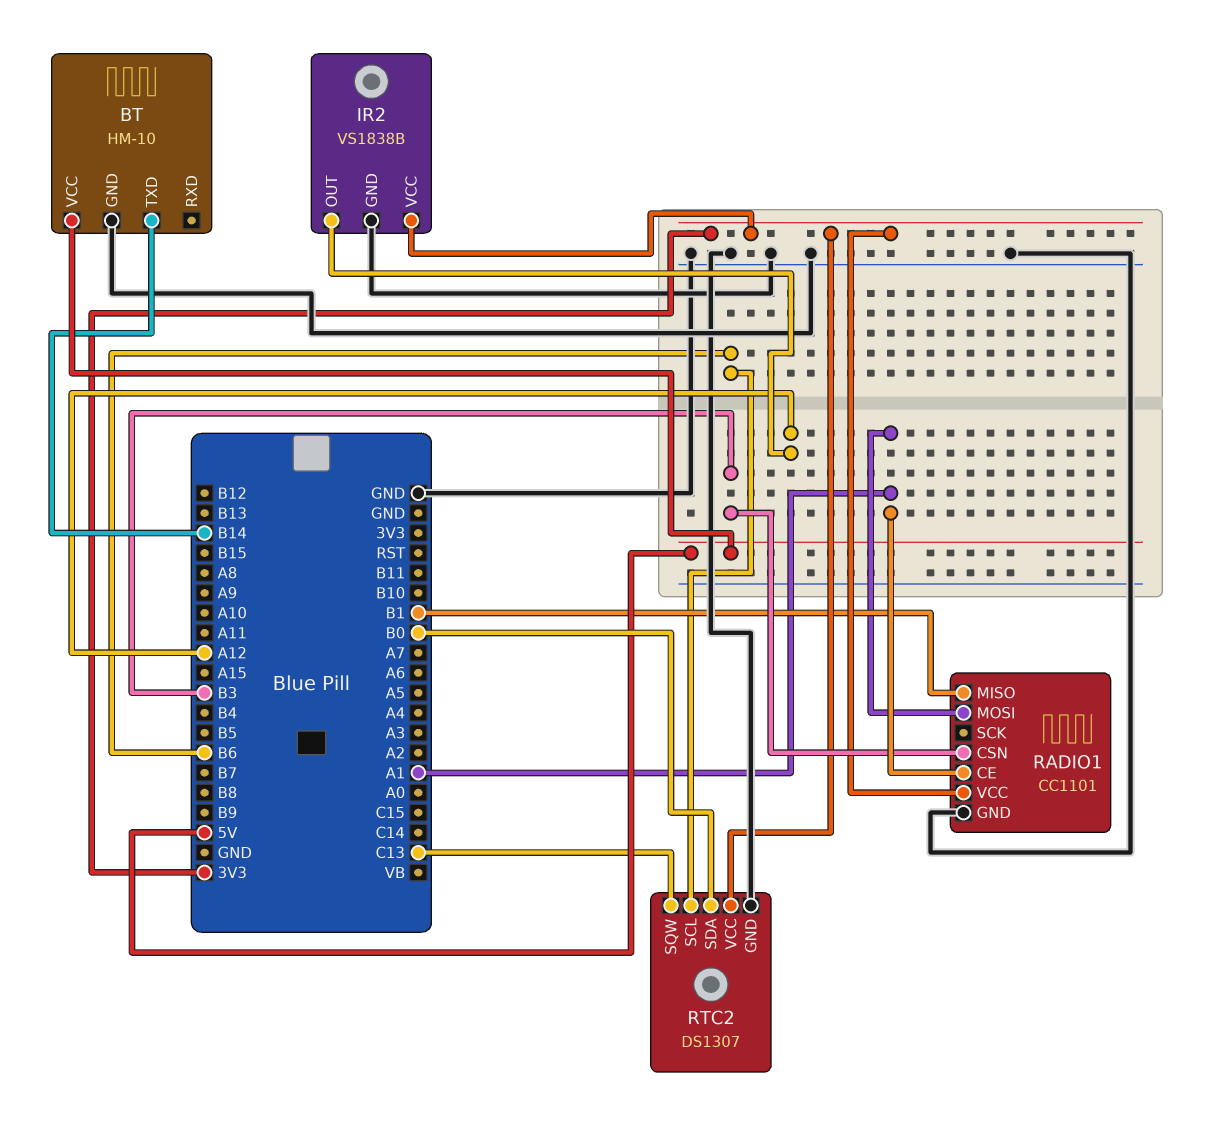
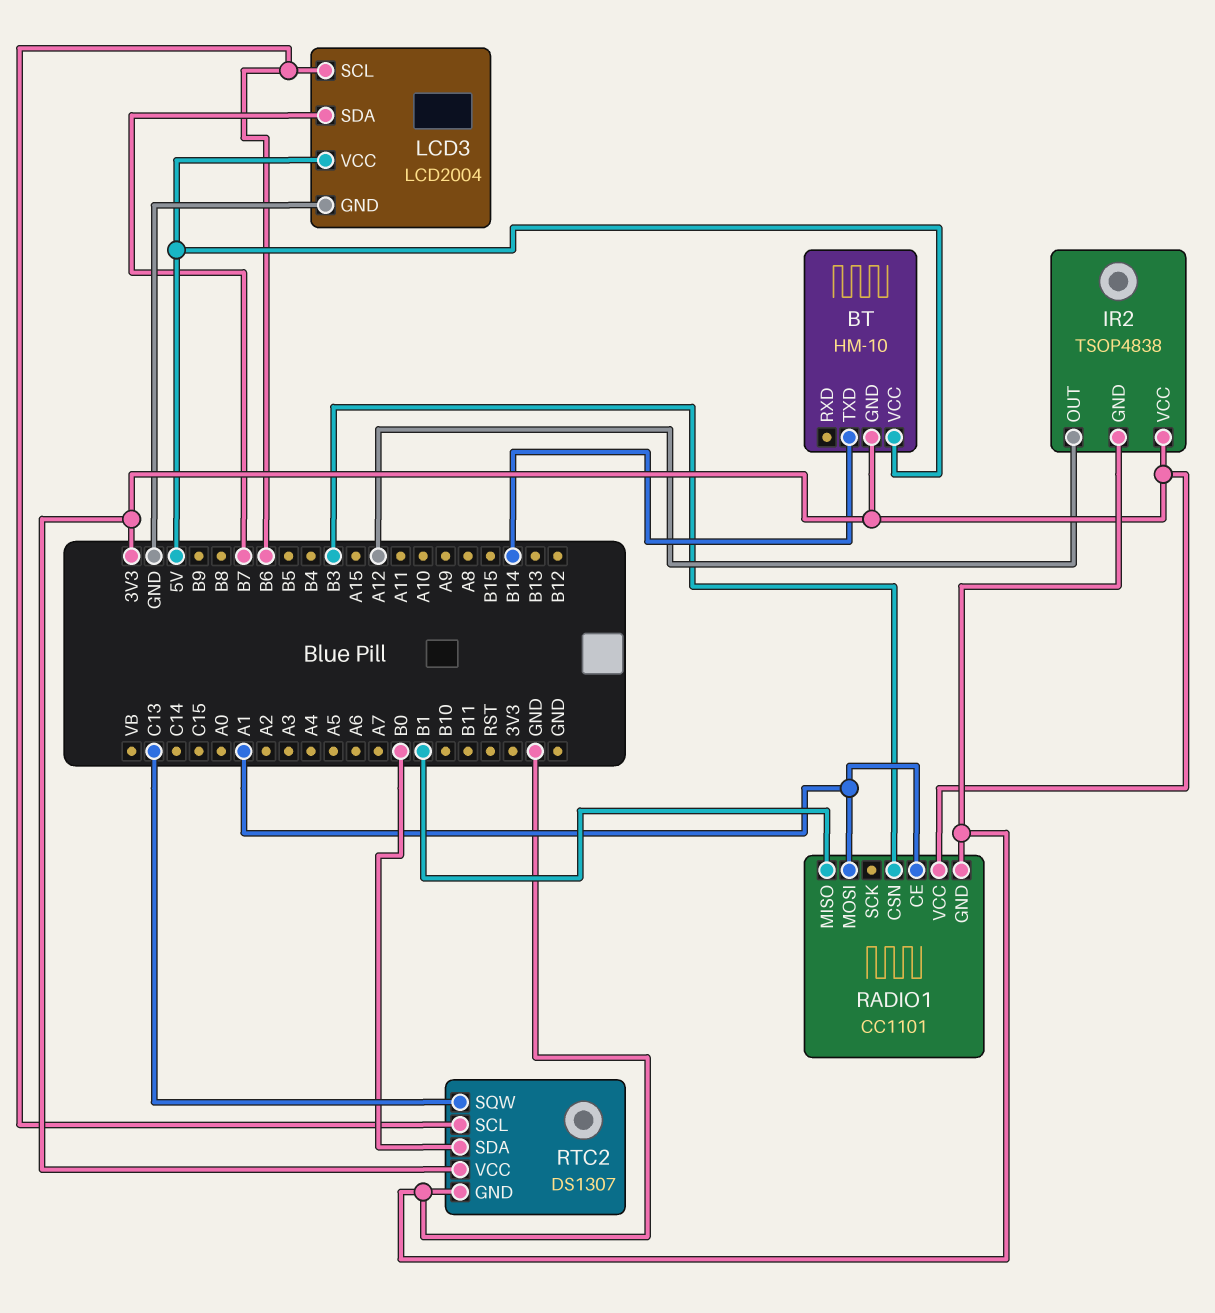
BT pin GND: GND -> 3V3
IR2: VS1838B -> TSOP4838
LCD3: none -> LCD2004
LCD3 pin GND: none -> GND
LCD3 pin SCL: none -> B6
LCD3 pin SDA: none -> B7
LCD3 pin VCC: none -> 5V

